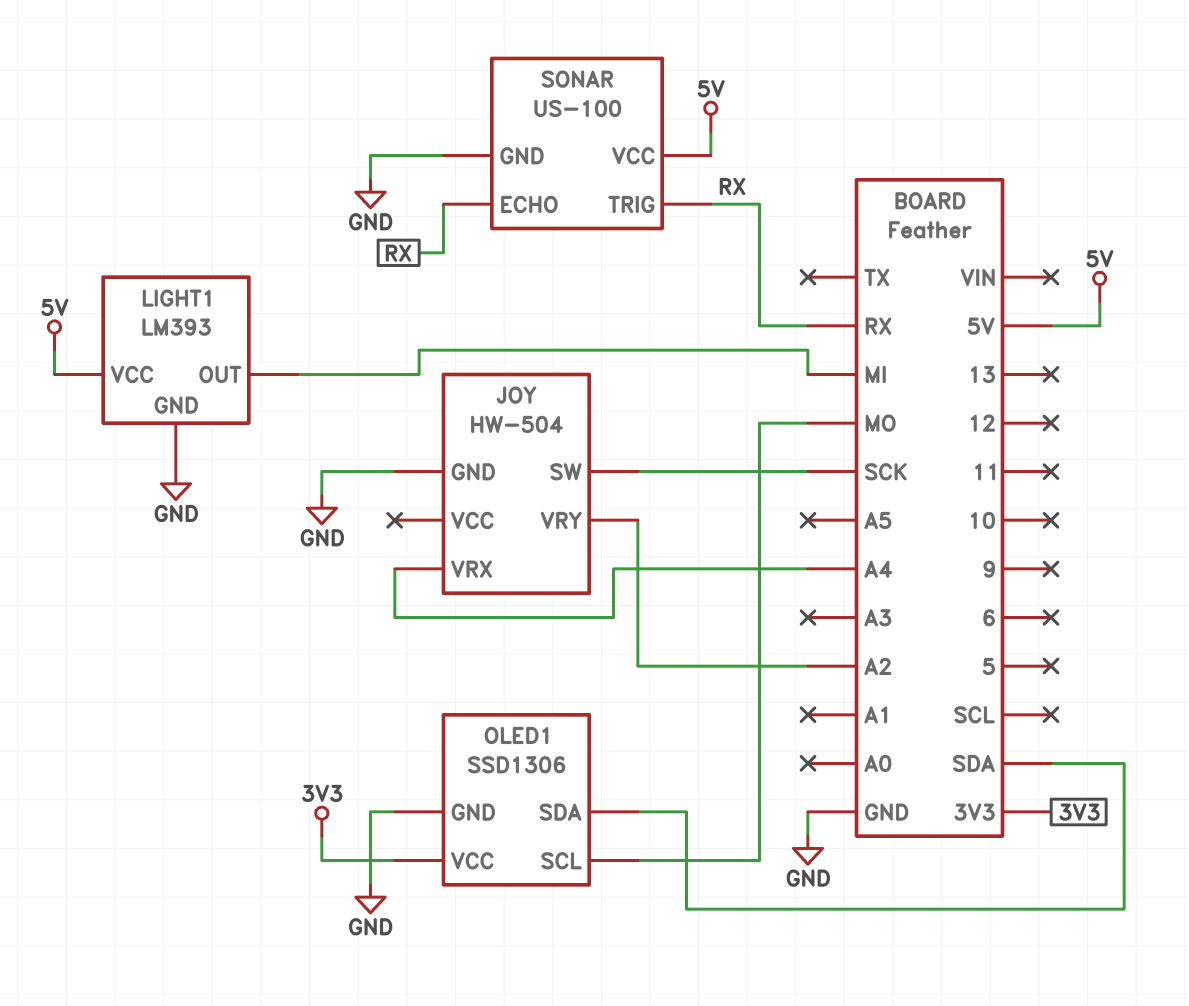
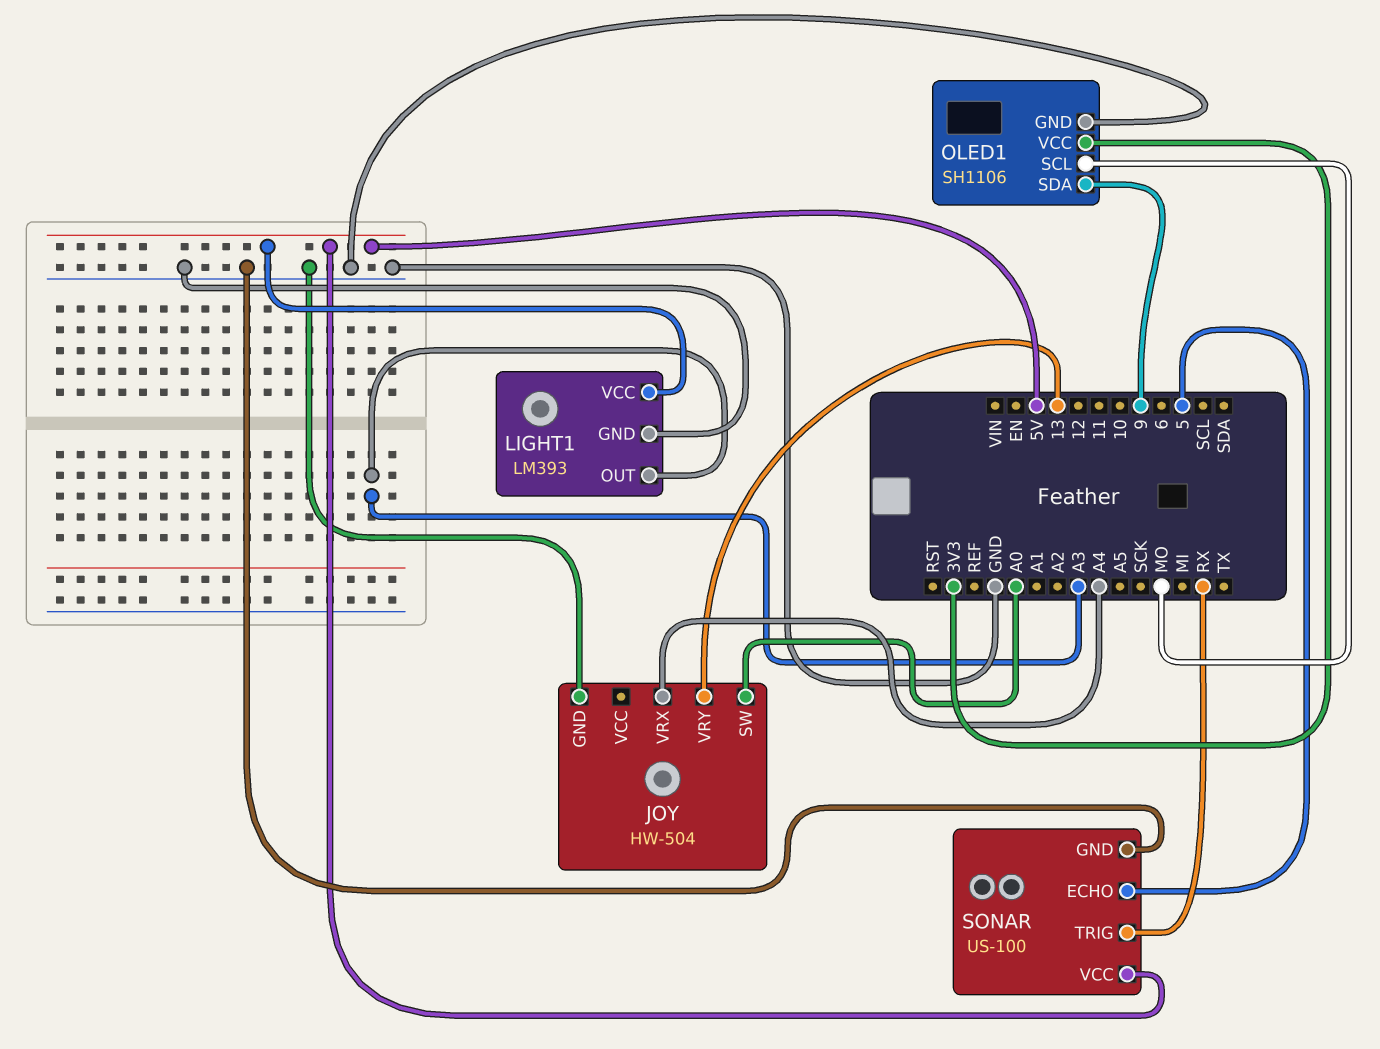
JOY pin SW: SCK -> A0
JOY pin VRY: A2 -> 13
LIGHT1 pin OUT: MI -> A3
OLED1: SSD1306 -> SH1106
OLED1 pin SDA: SDA -> 9
SONAR pin ECHO: RX -> 5

